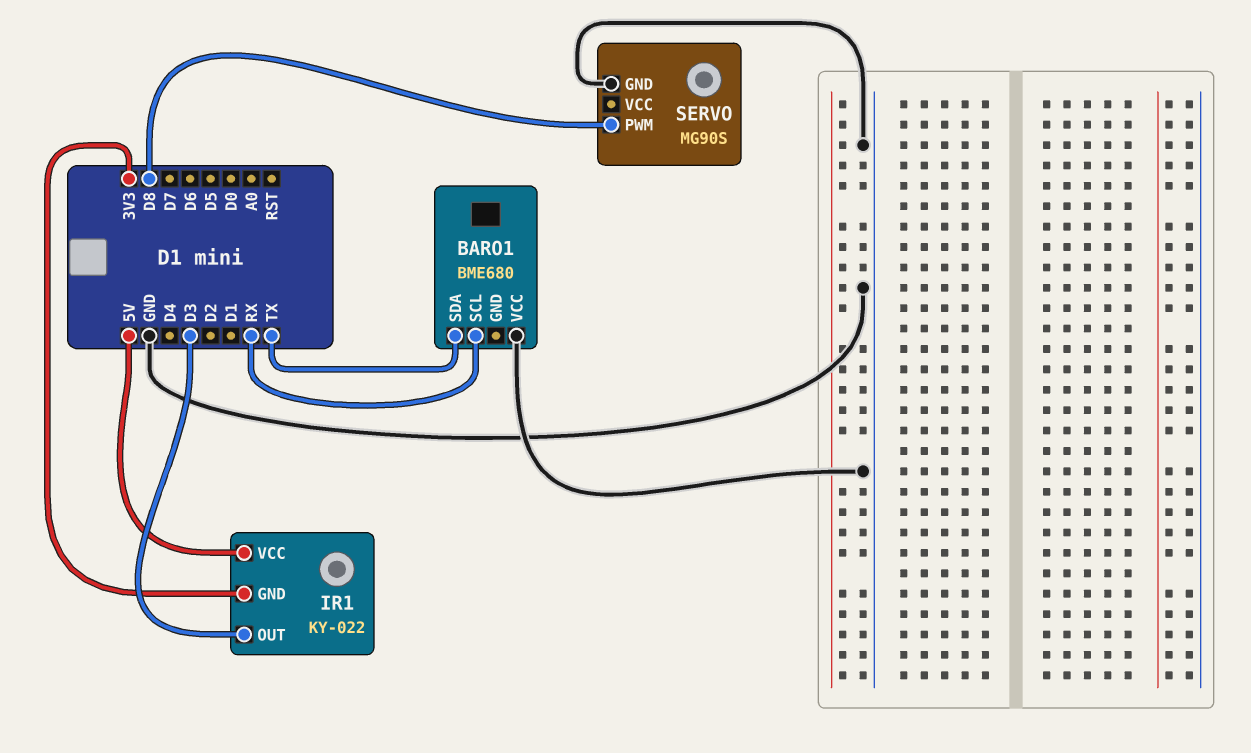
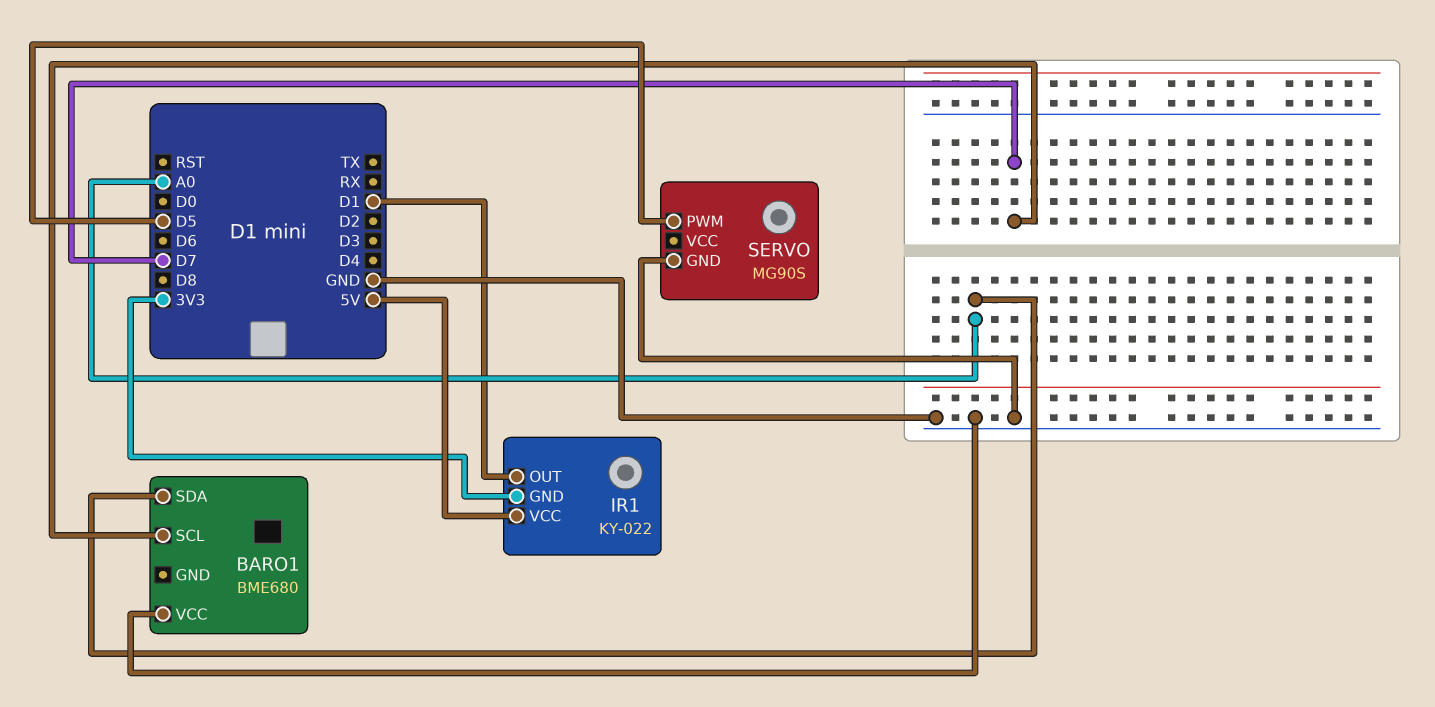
BARO1 pin SCL: RX -> D7
BARO1 pin SDA: TX -> A0
IR1 pin OUT: D3 -> D1
SERVO pin PWM: D8 -> D5

